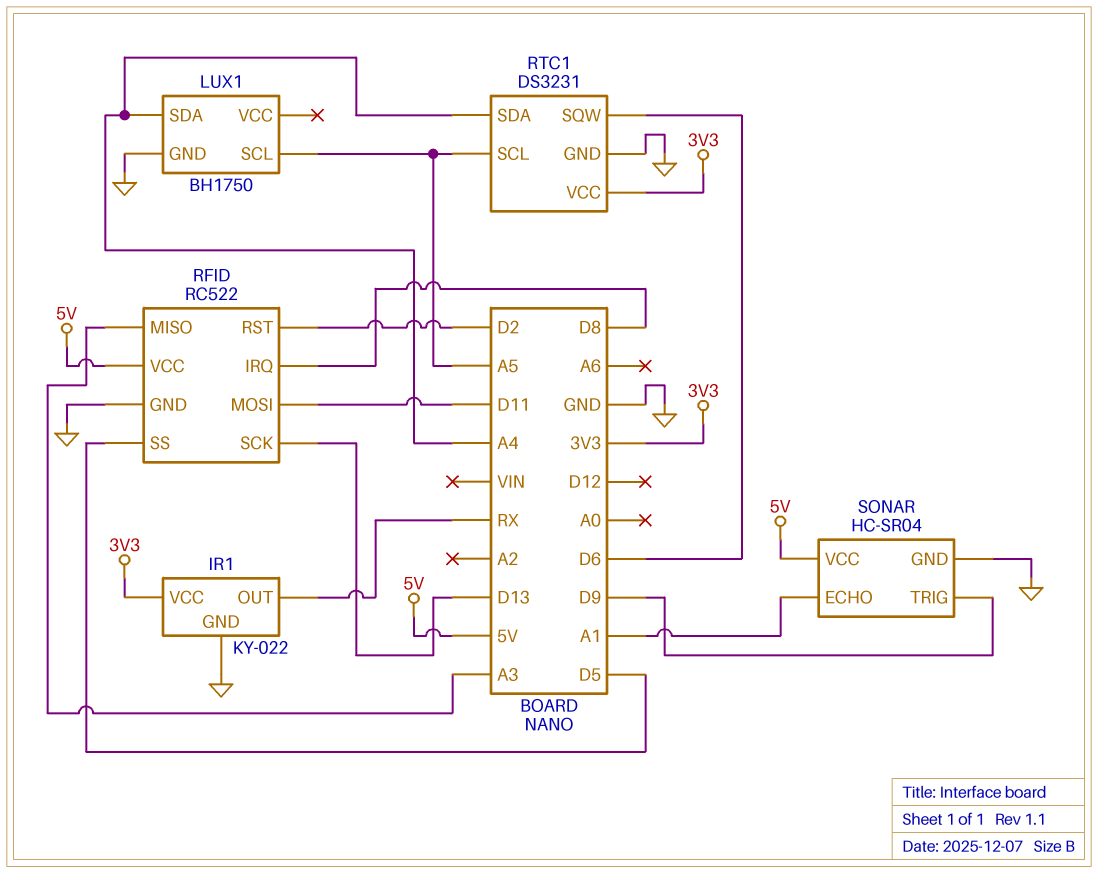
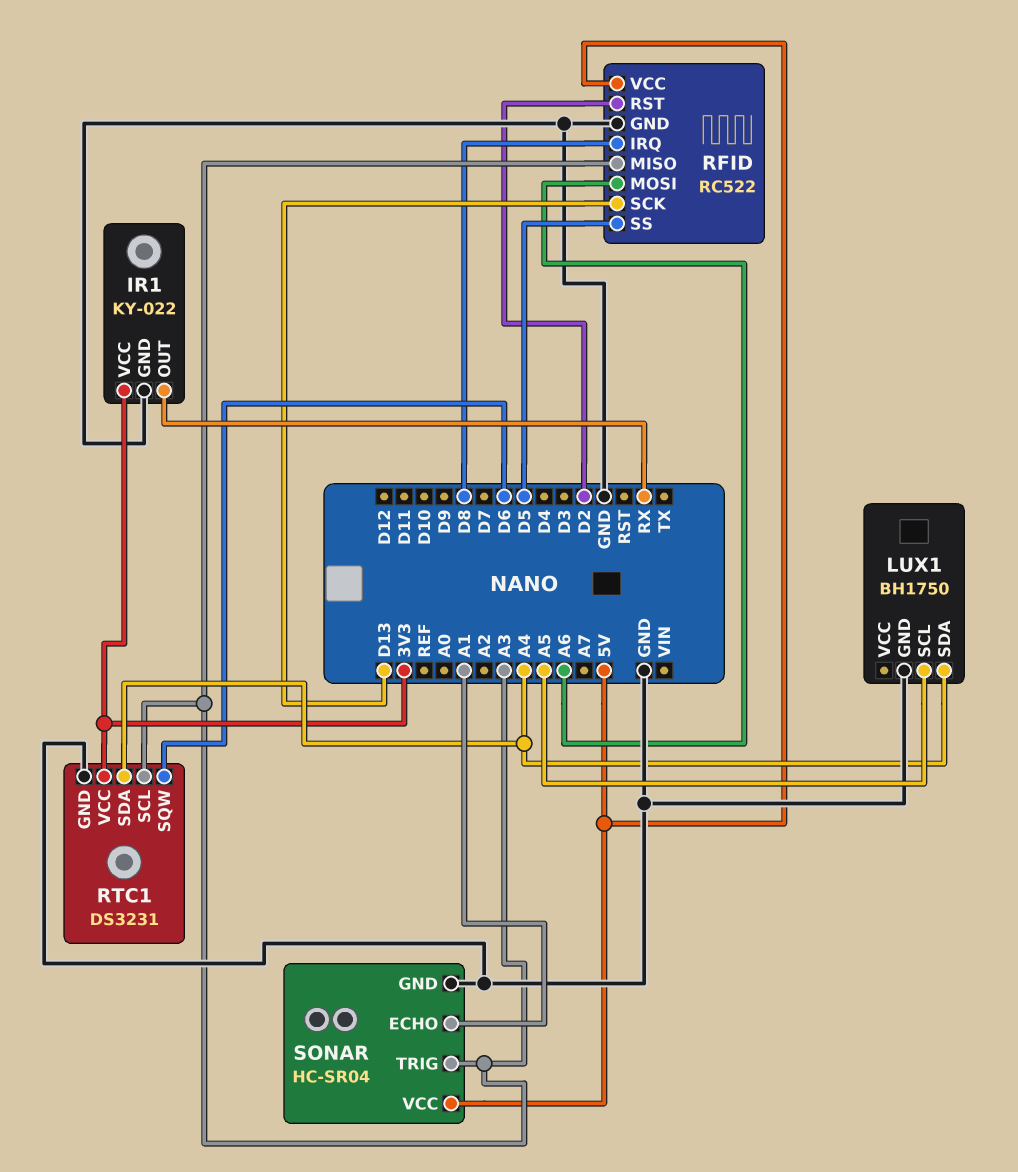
RFID pin MOSI: D11 -> A6
RTC1 pin SCL: A5 -> A3
SONAR pin TRIG: D9 -> A3

